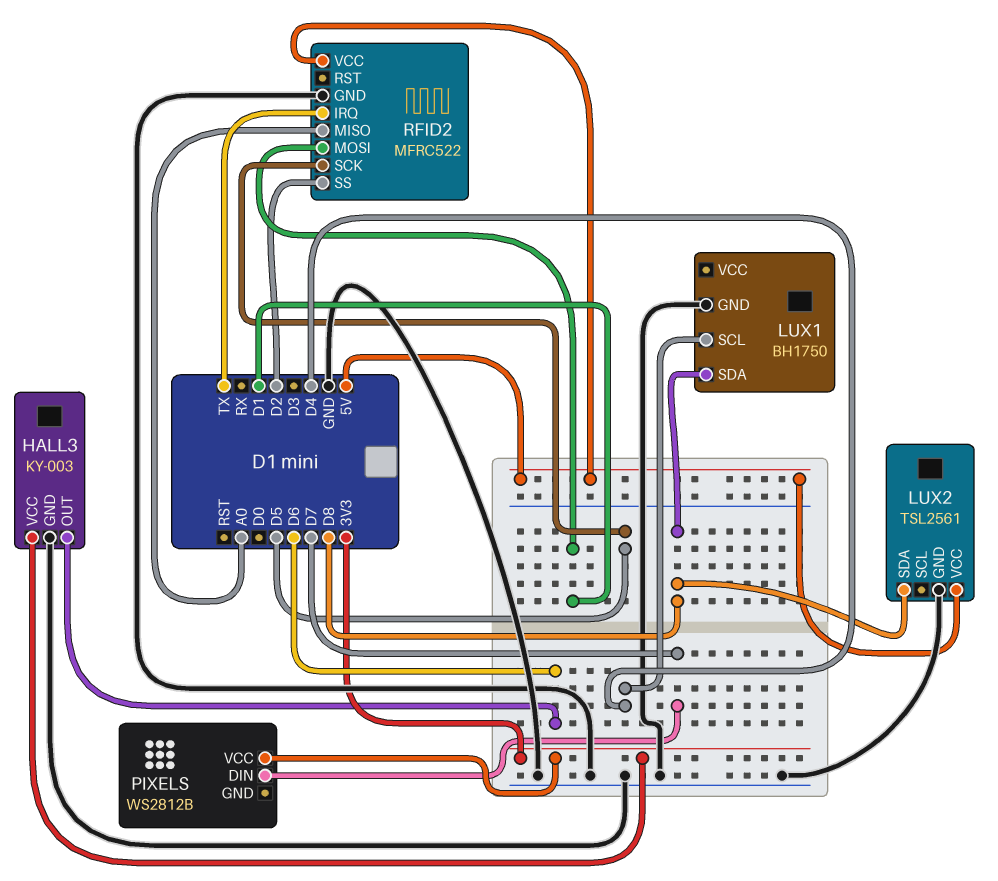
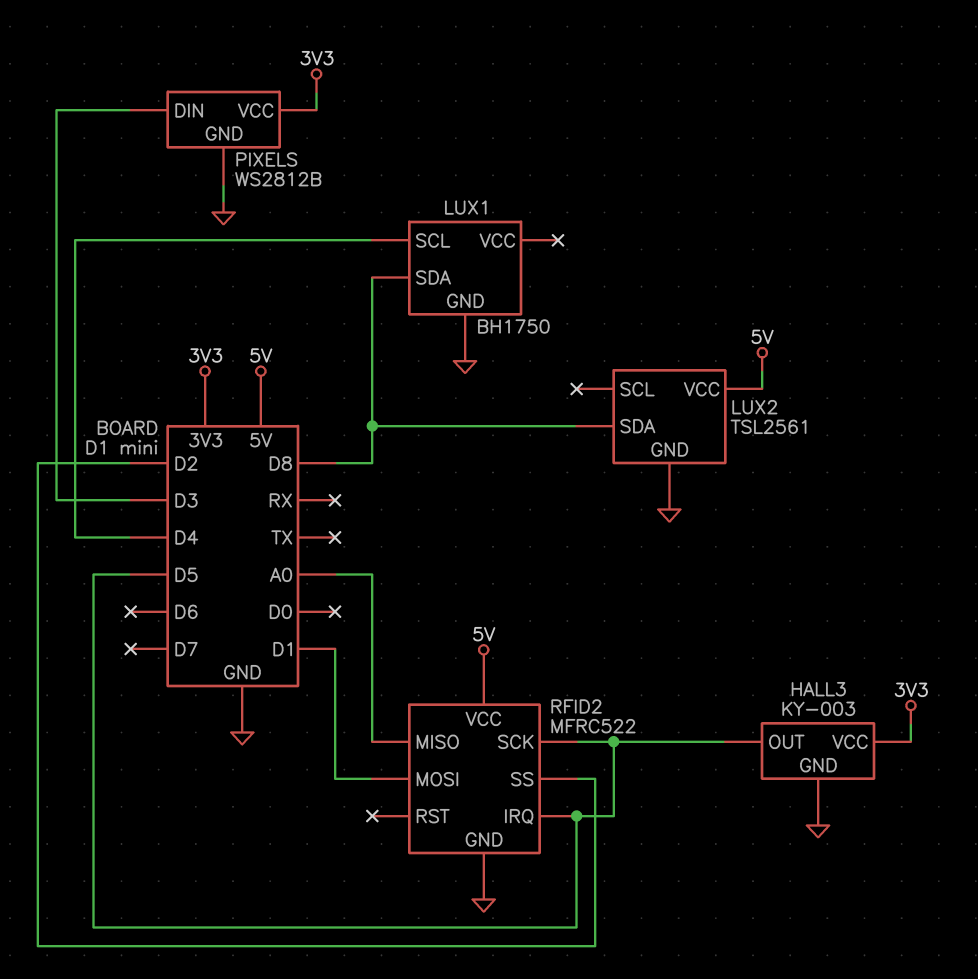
HALL3 pin OUT: D6 -> D5
PIXELS pin DIN: D7 -> D3
PIXELS pin GND: none -> GND
RFID2 pin IRQ: TX -> D5

